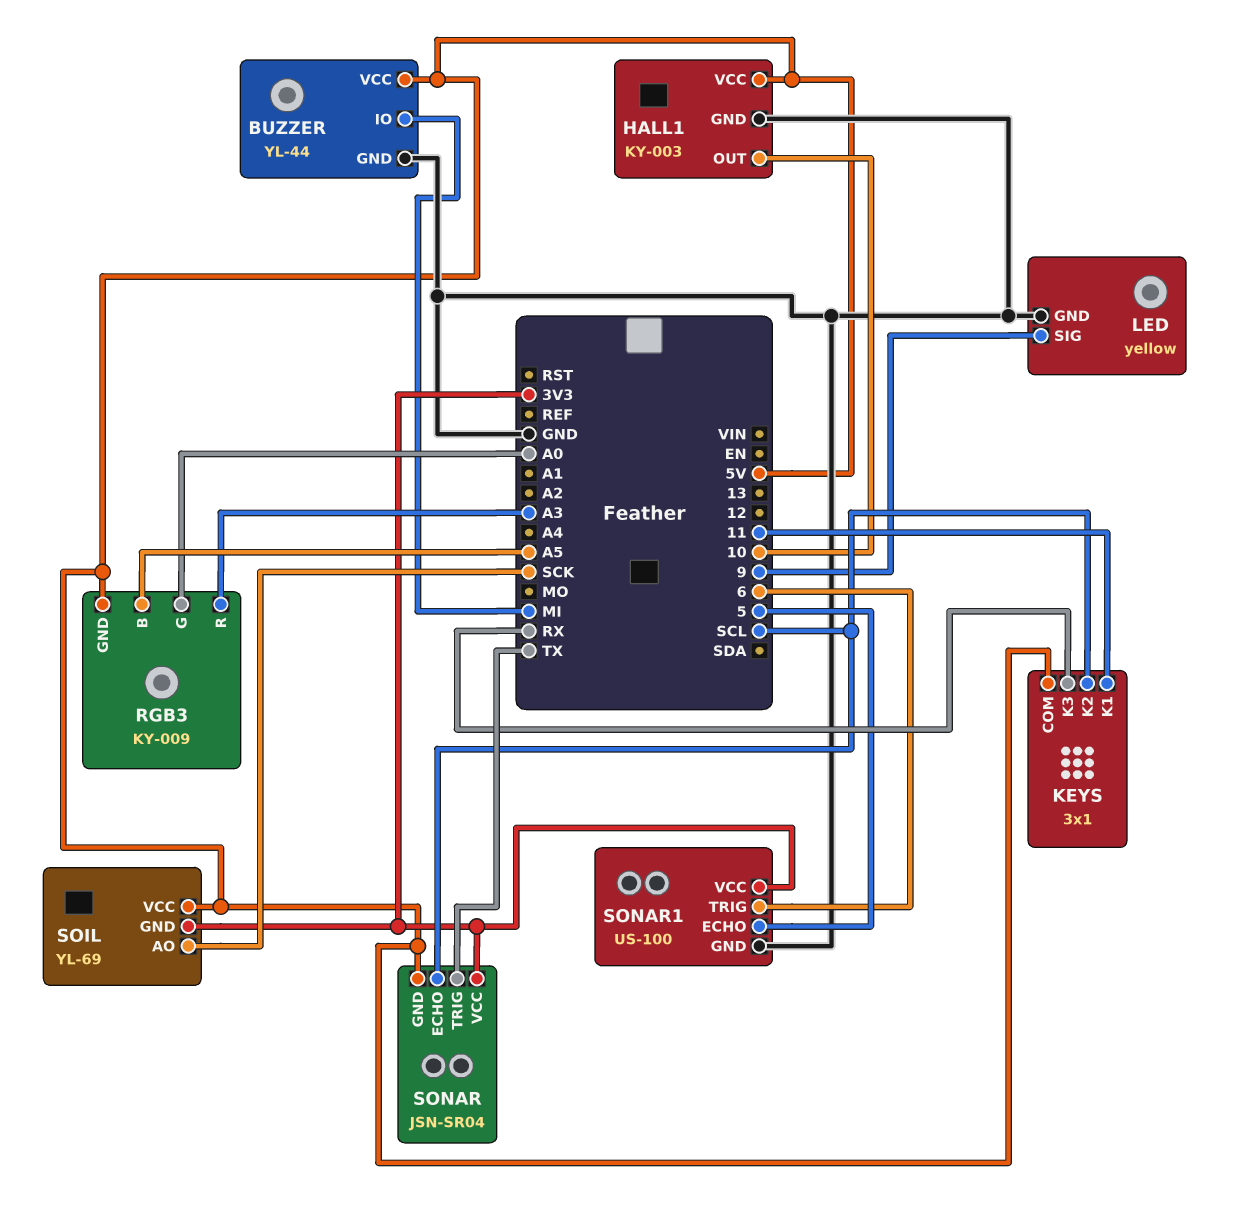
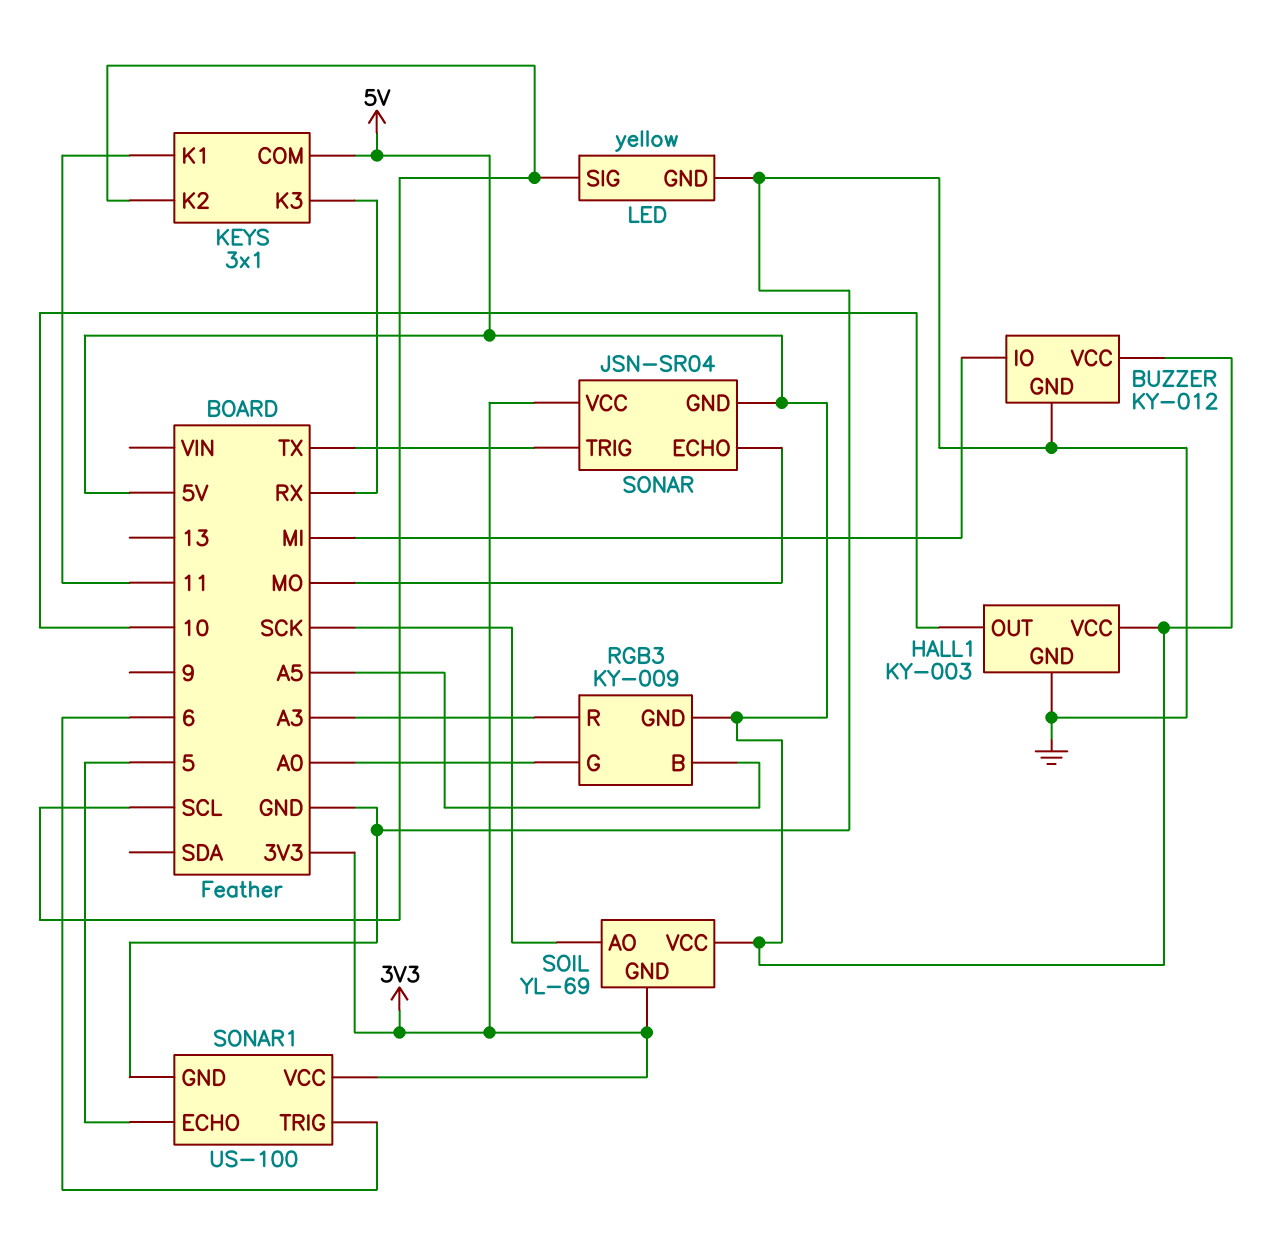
BUZZER: YL-44 -> KY-012
LED pin SIG: 9 -> SCL
SONAR pin ECHO: SCL -> MO

